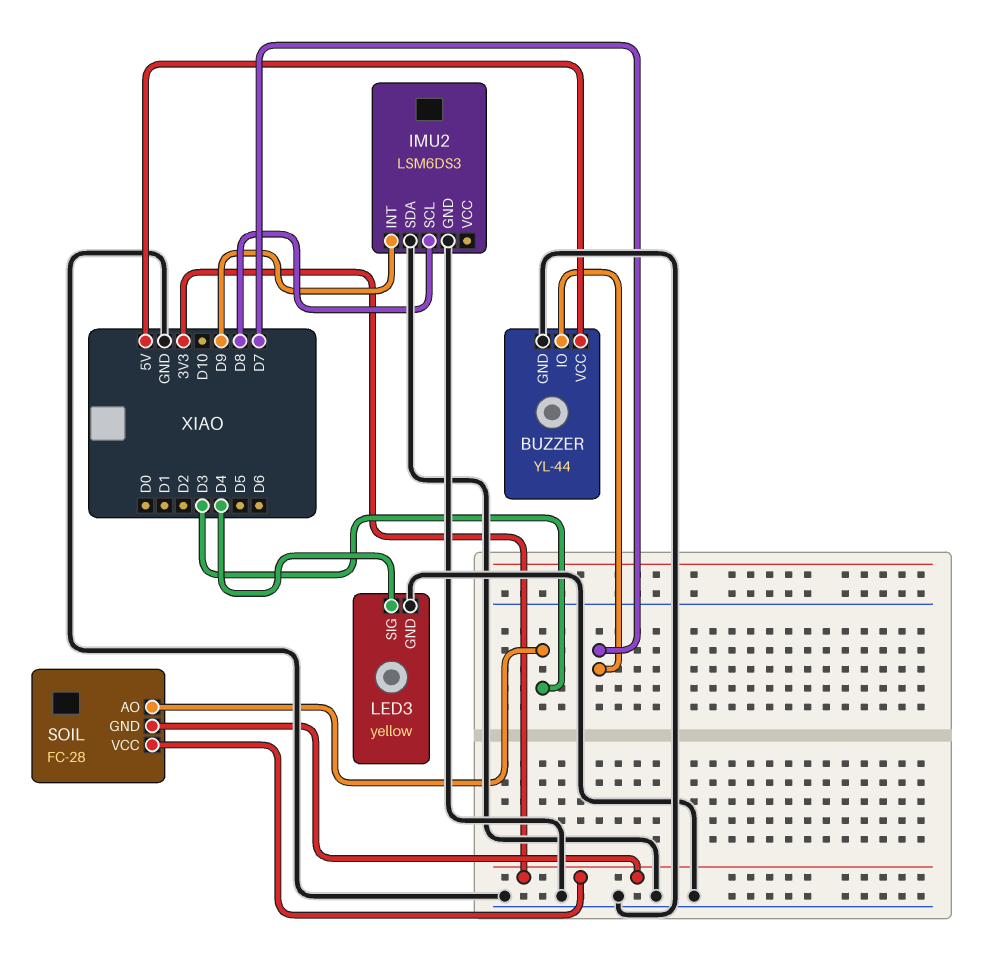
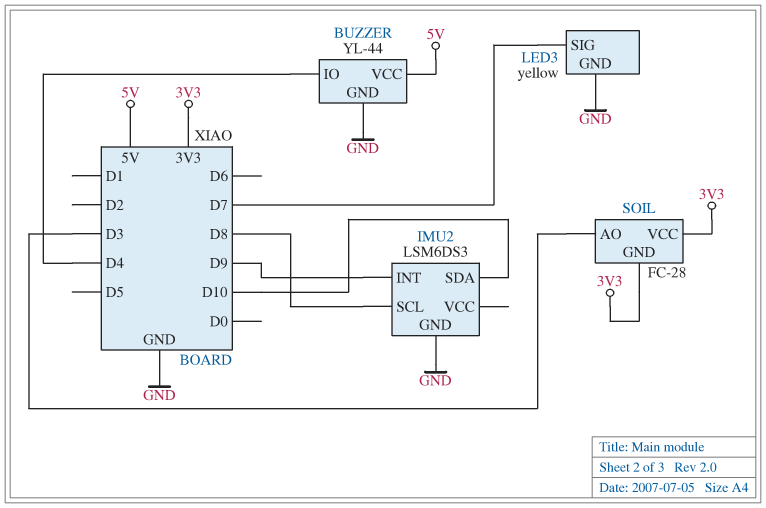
BUZZER pin IO: D7 -> D4
IMU2 pin SDA: GND -> D10
LED3 pin SIG: D4 -> D7

